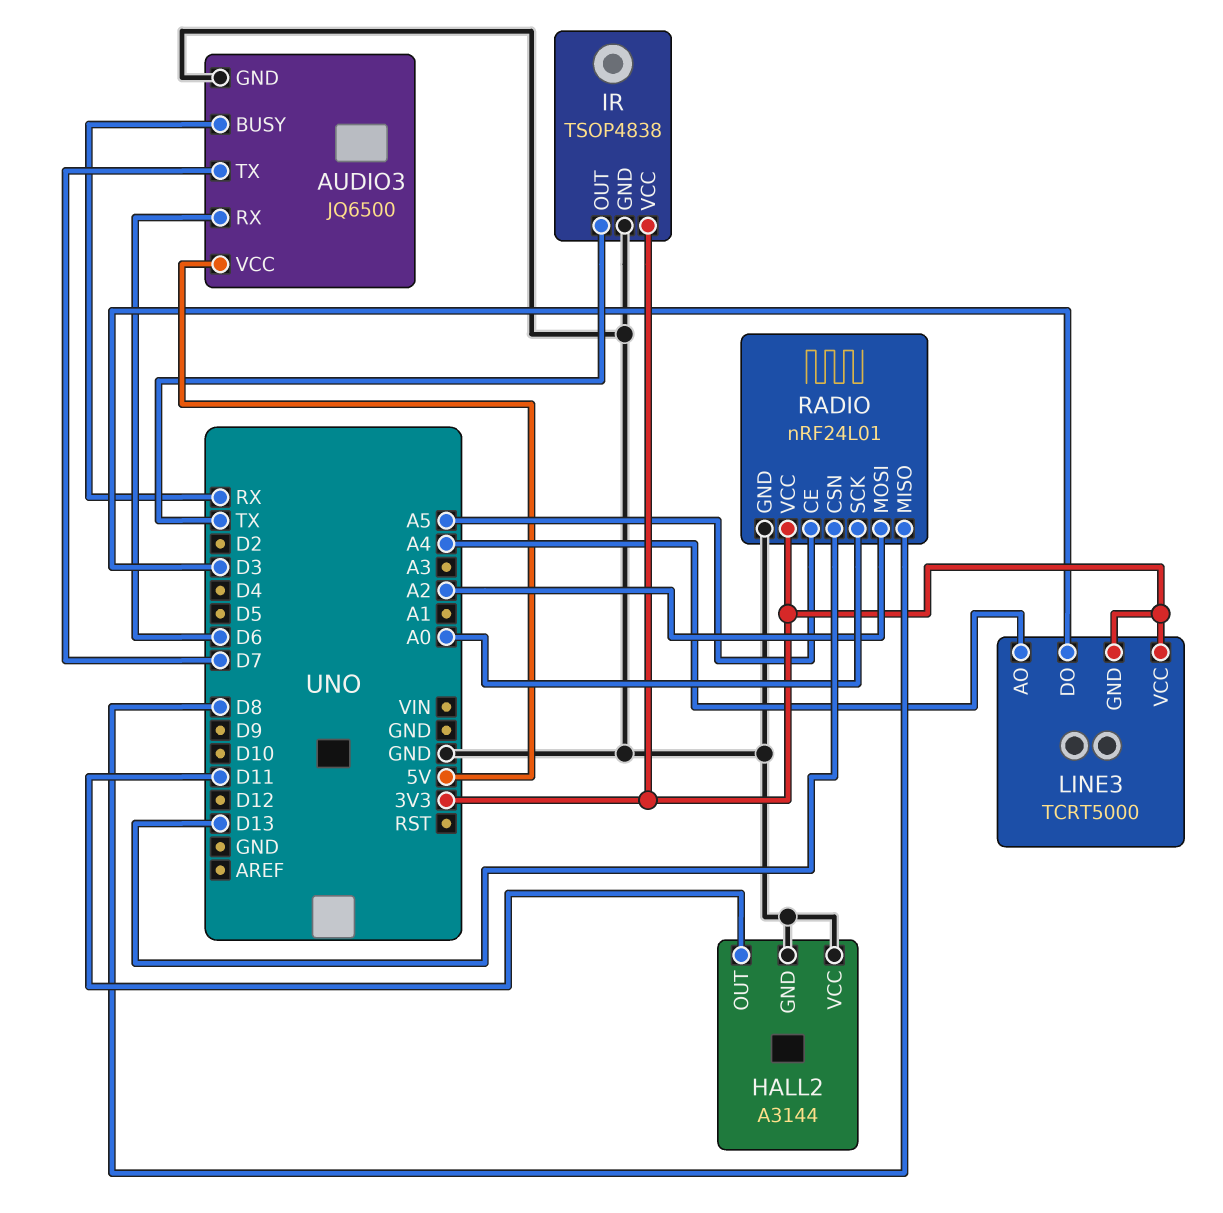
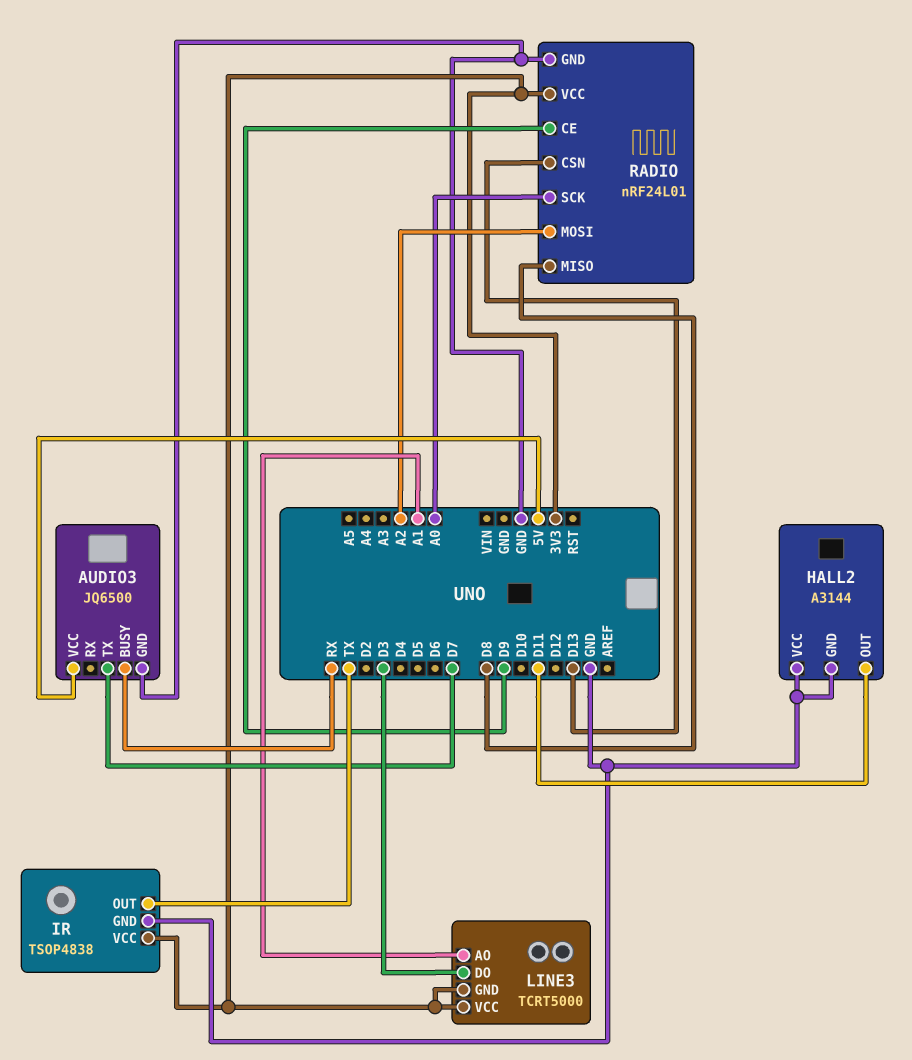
AUDIO3 pin RX: D6 -> none
LINE3 pin AO: A4 -> A1
RADIO pin CE: A5 -> D9

